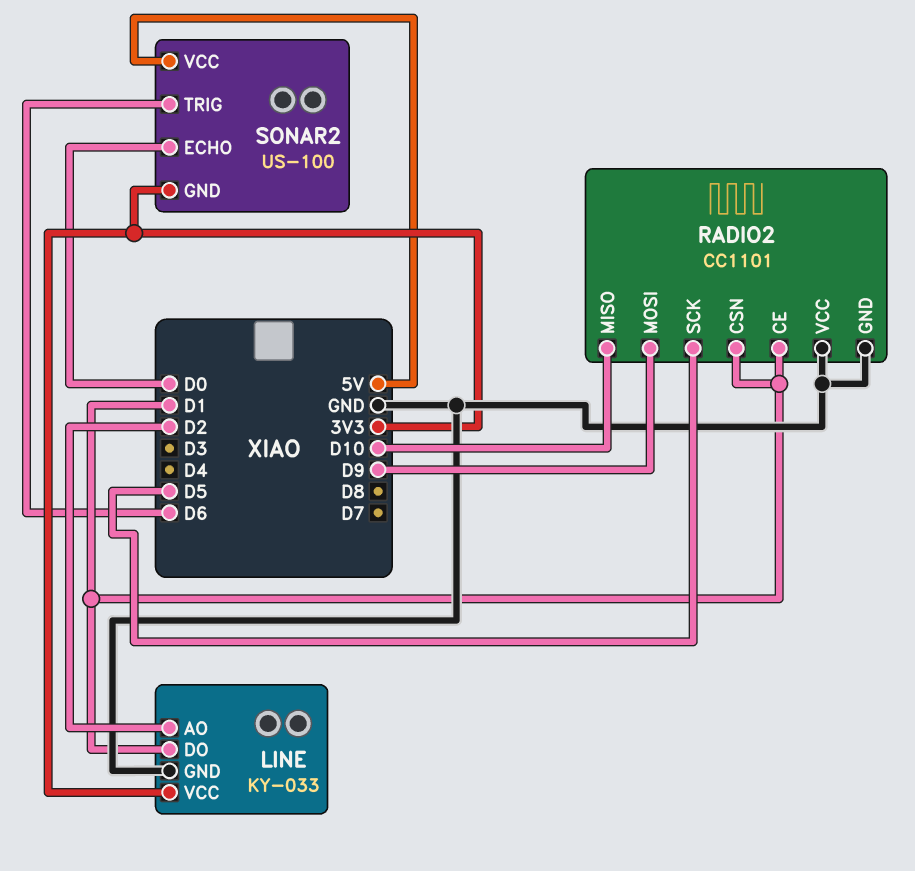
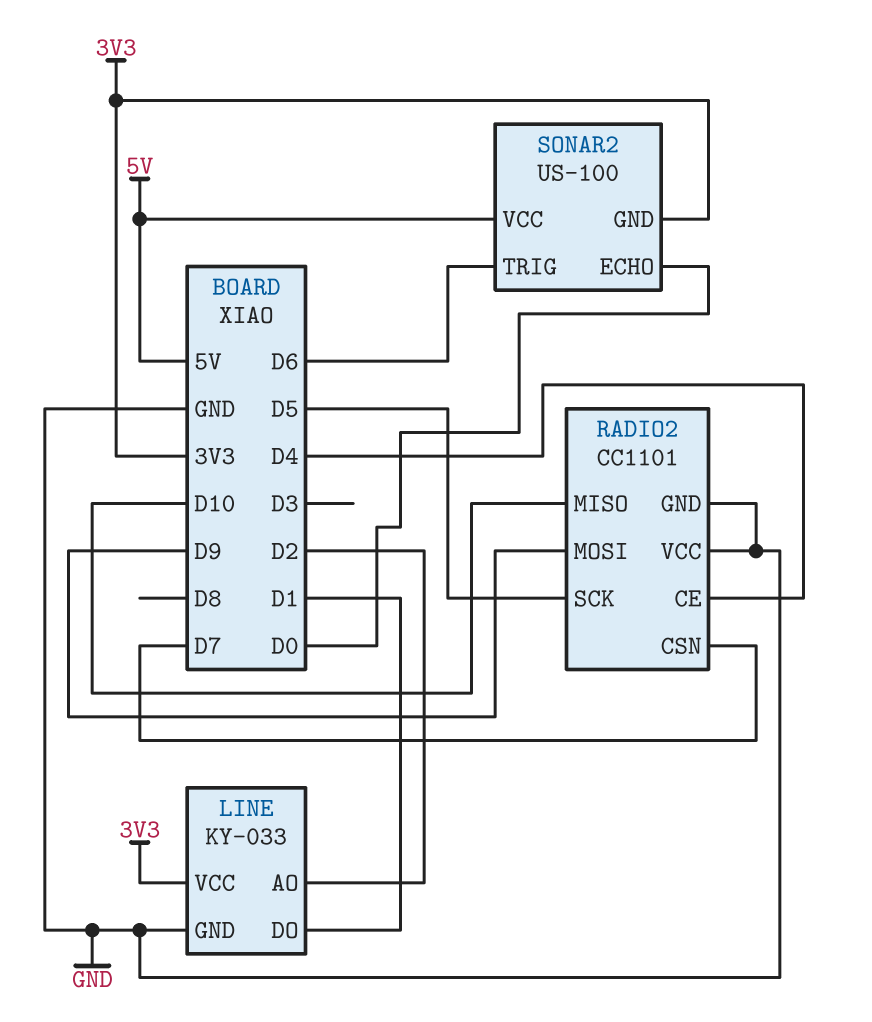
RADIO2 pin CE: D1 -> D4
RADIO2 pin CSN: D1 -> D7

